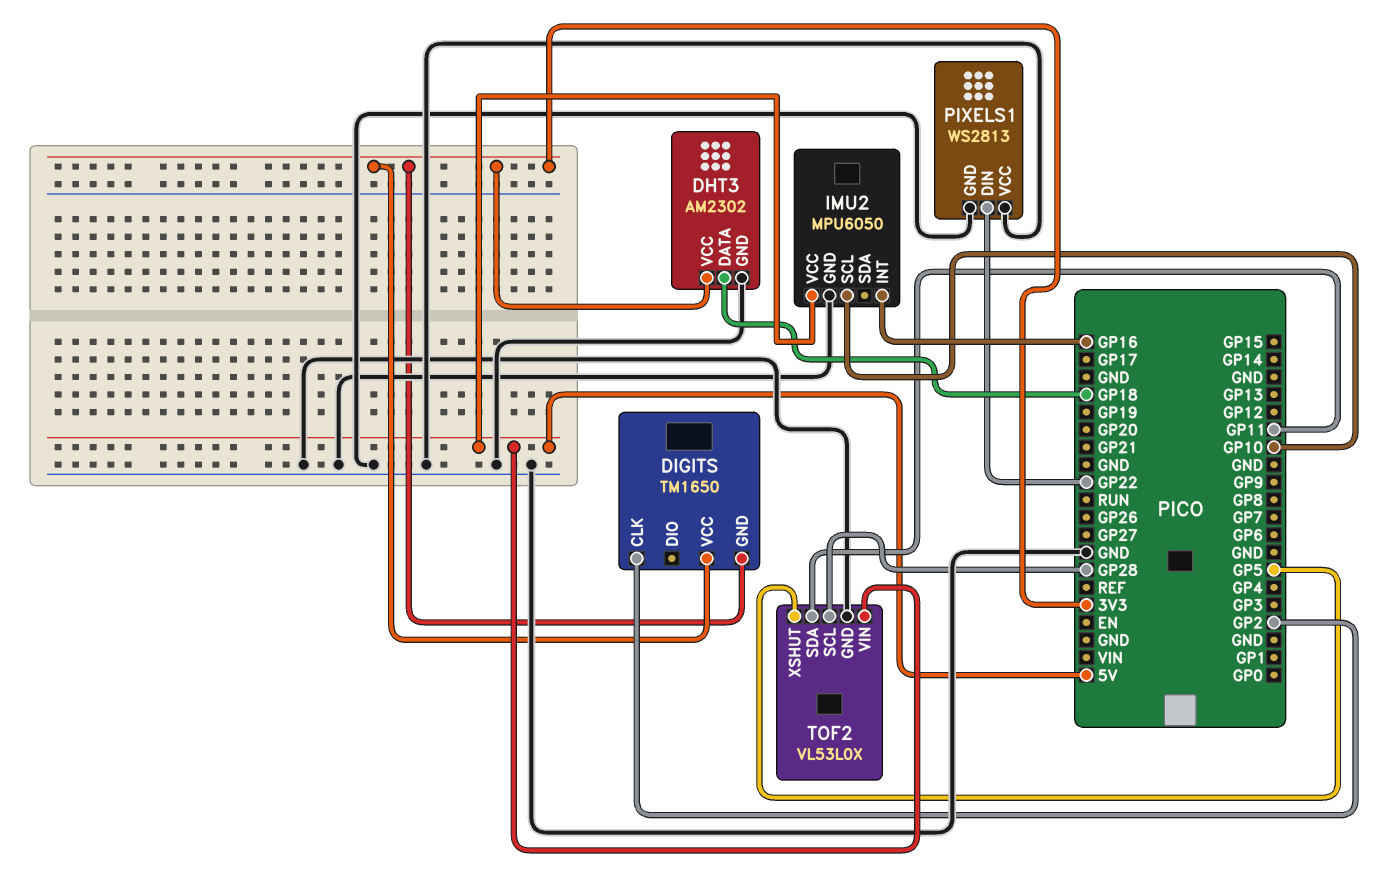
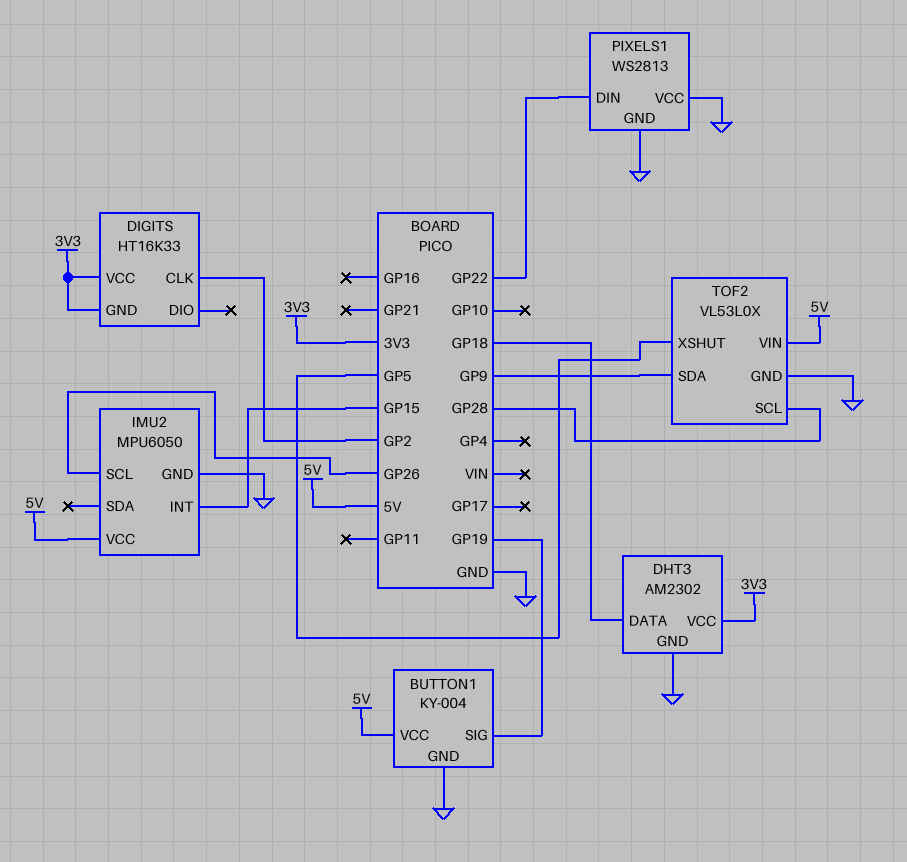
BUTTON1: none -> KY-004
BUTTON1 pin GND: none -> GND
BUTTON1 pin SIG: none -> GP19
BUTTON1 pin VCC: none -> 5V
DIGITS: TM1650 -> HT16K33
IMU2 pin INT: GP16 -> GP15
IMU2 pin SCL: GP10 -> GP26
TOF2 pin SDA: GP11 -> GP9

